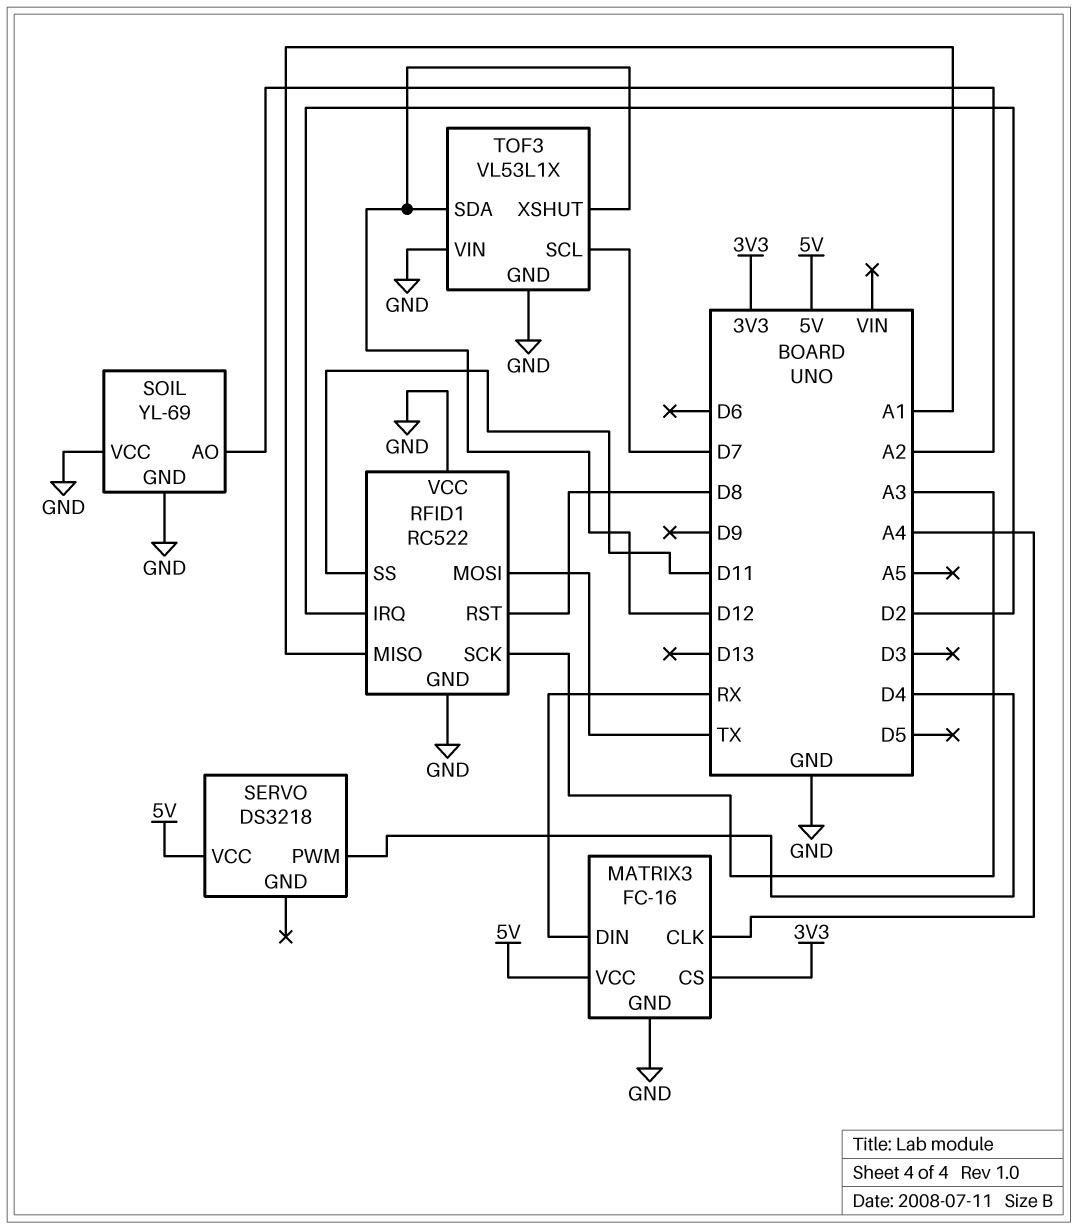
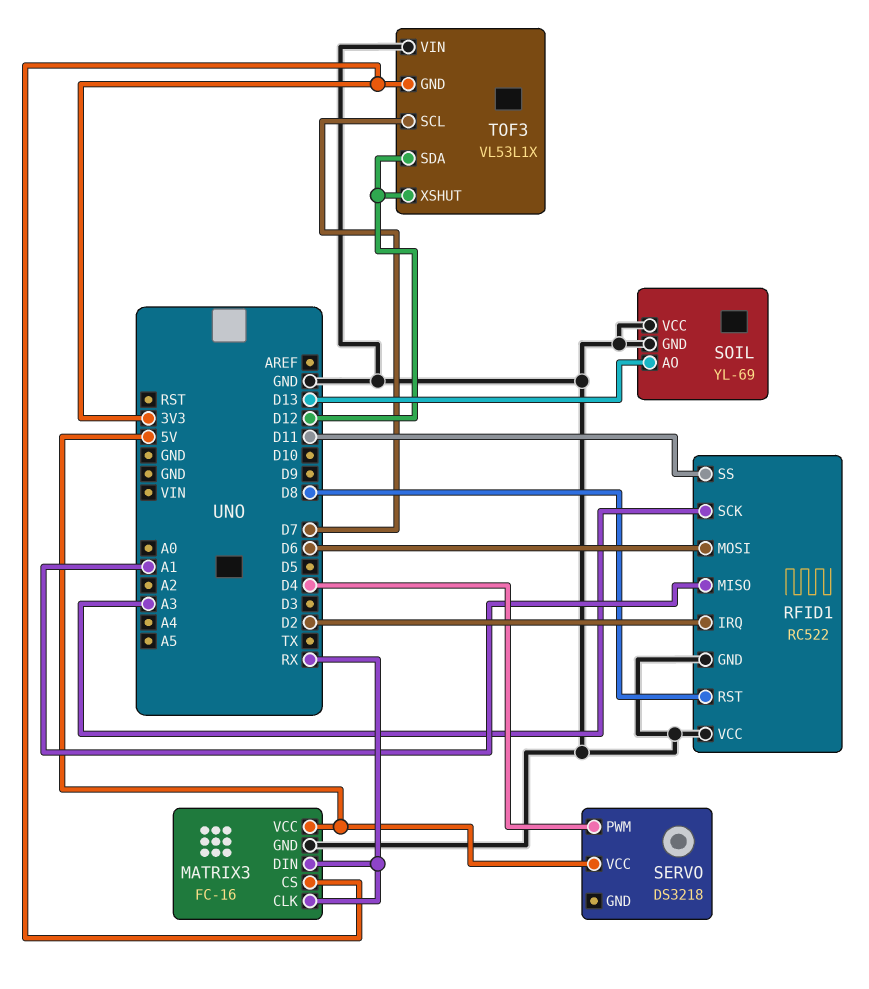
MATRIX3 pin CLK: A4 -> RX
RFID1 pin MOSI: TX -> D6
SOIL pin AO: A2 -> D13
TOF3 pin GND: GND -> 3V3

